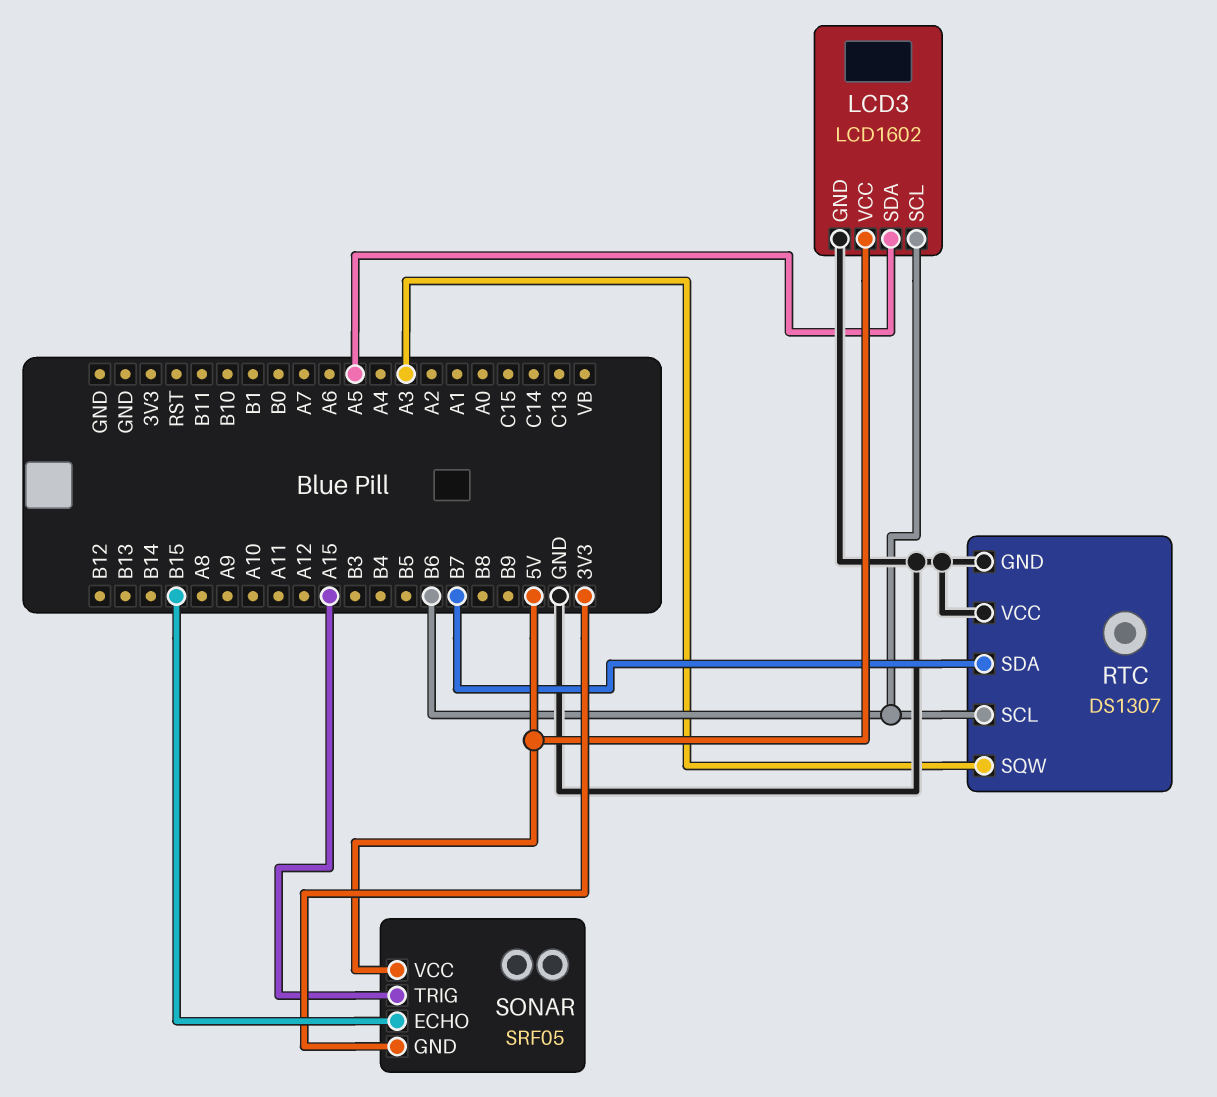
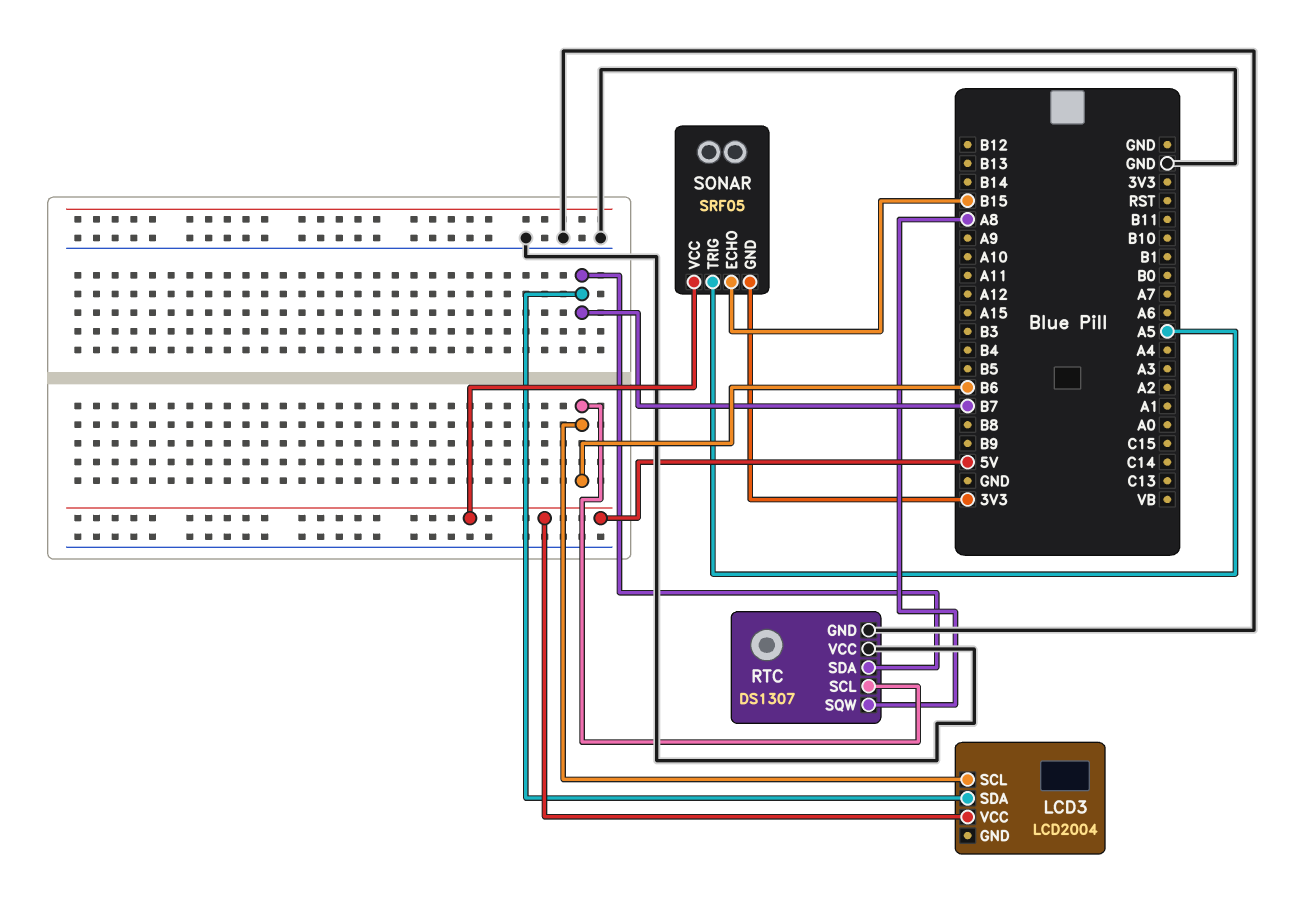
LCD3: LCD1602 -> LCD2004
LCD3 pin GND: GND -> none
LCD3 pin SDA: A5 -> B7
RTC pin SQW: A3 -> A8
SONAR pin TRIG: A15 -> A5

